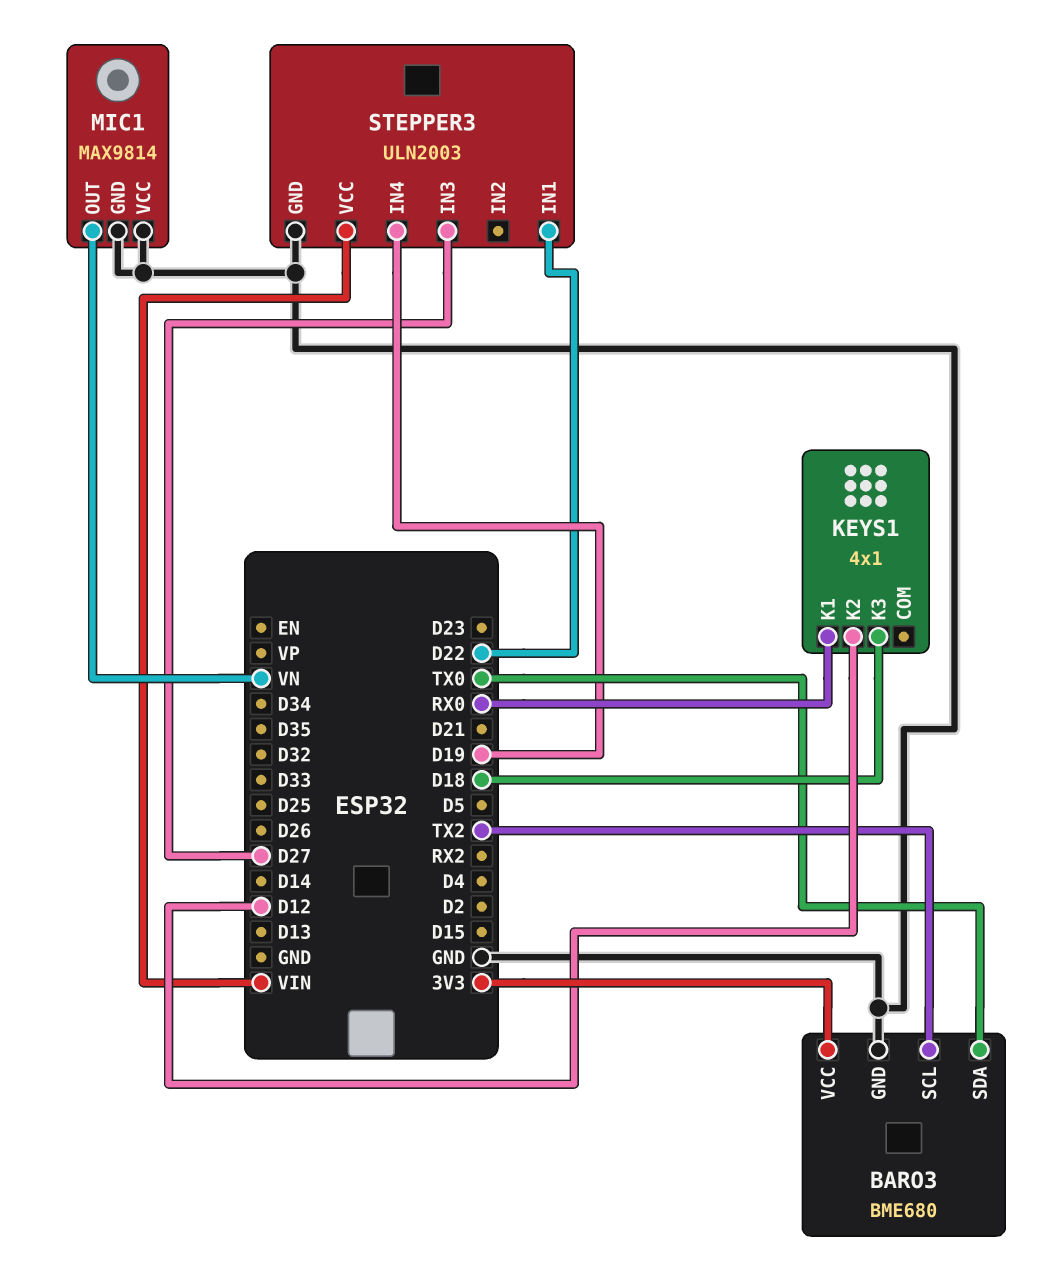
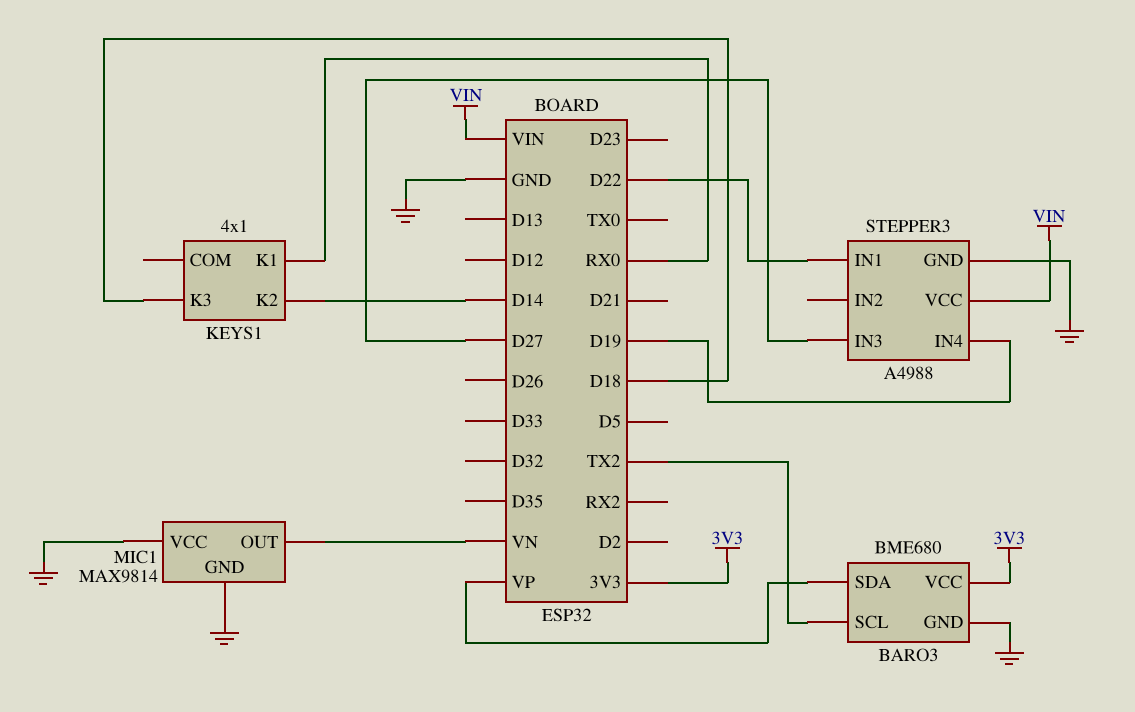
BARO3 pin SDA: TX0 -> VP
KEYS1 pin K2: D12 -> D14
STEPPER3: ULN2003 -> A4988

